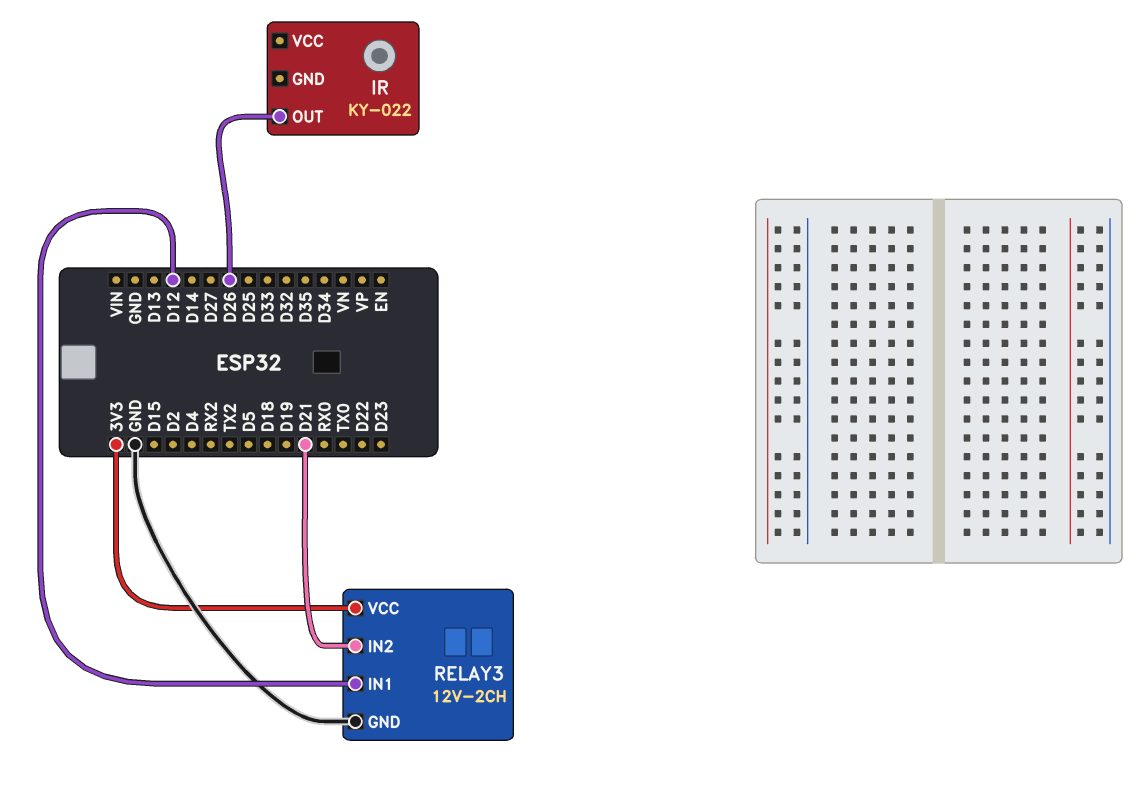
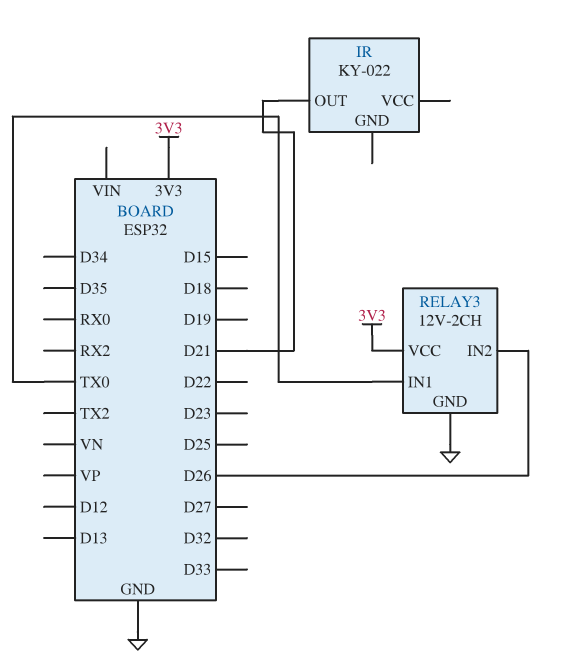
IR pin OUT: D26 -> D21
RELAY3 pin IN1: D12 -> TX0
RELAY3 pin IN2: D21 -> D26

